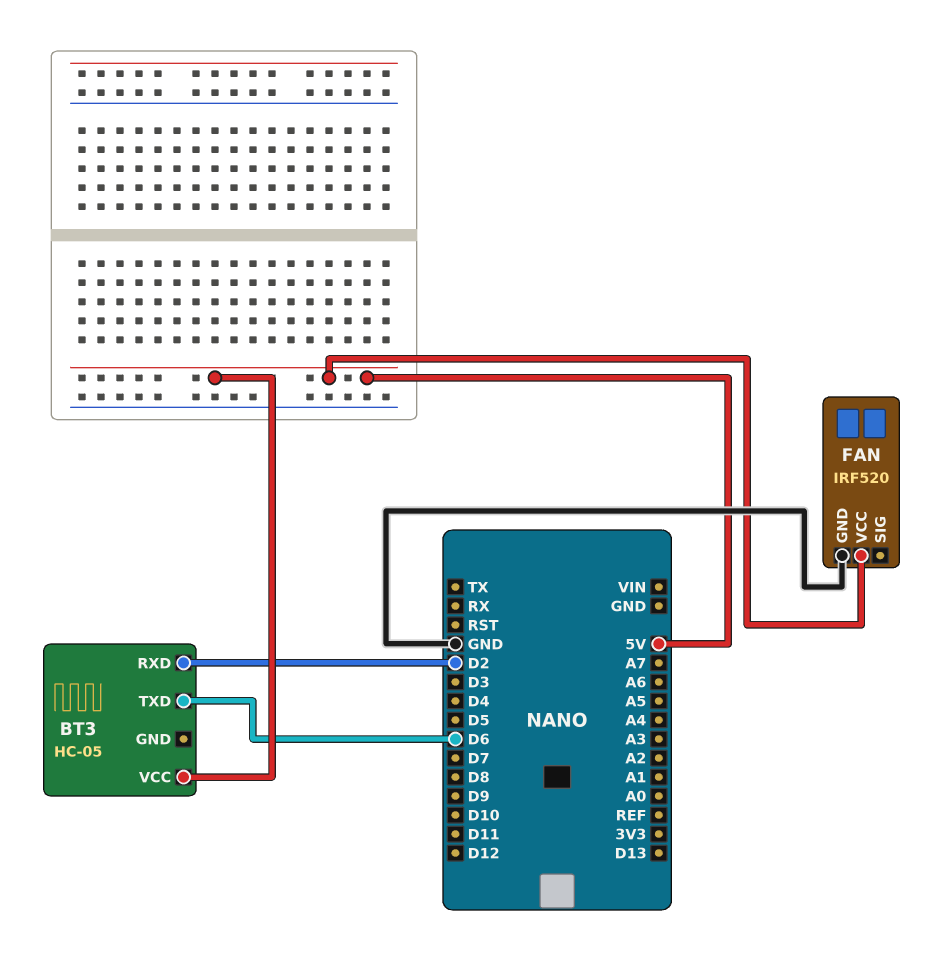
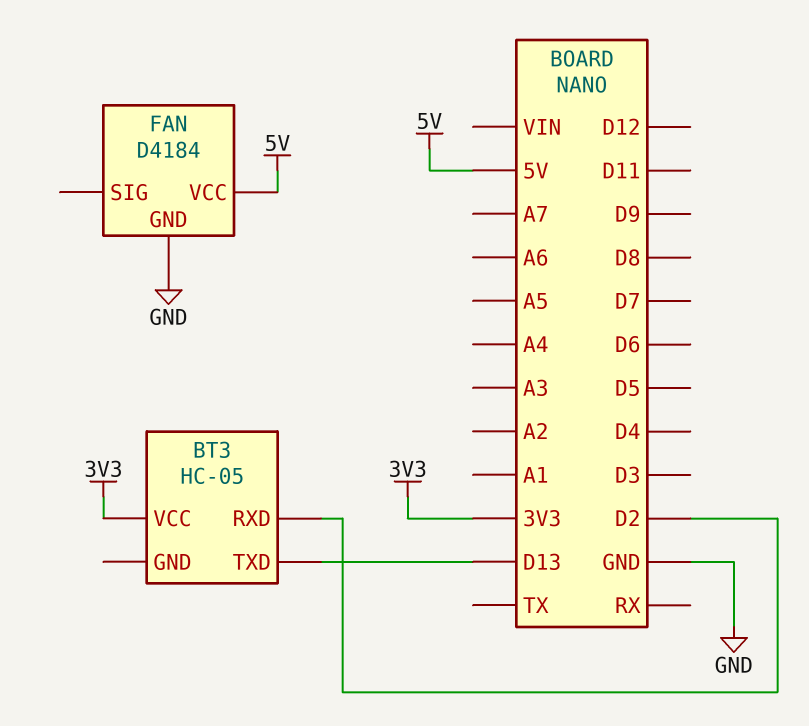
BT3 pin TXD: D6 -> D13
BT3 pin VCC: 5V -> 3V3
FAN: IRF520 -> D4184

